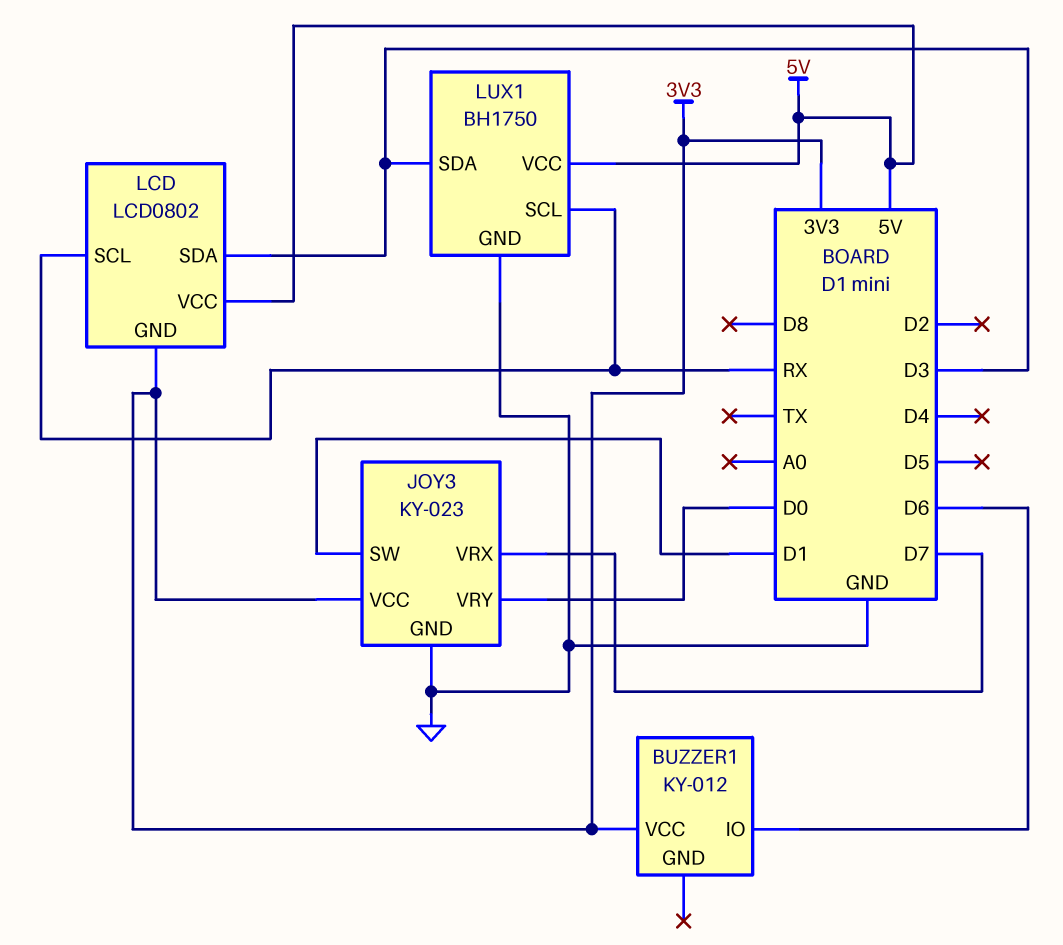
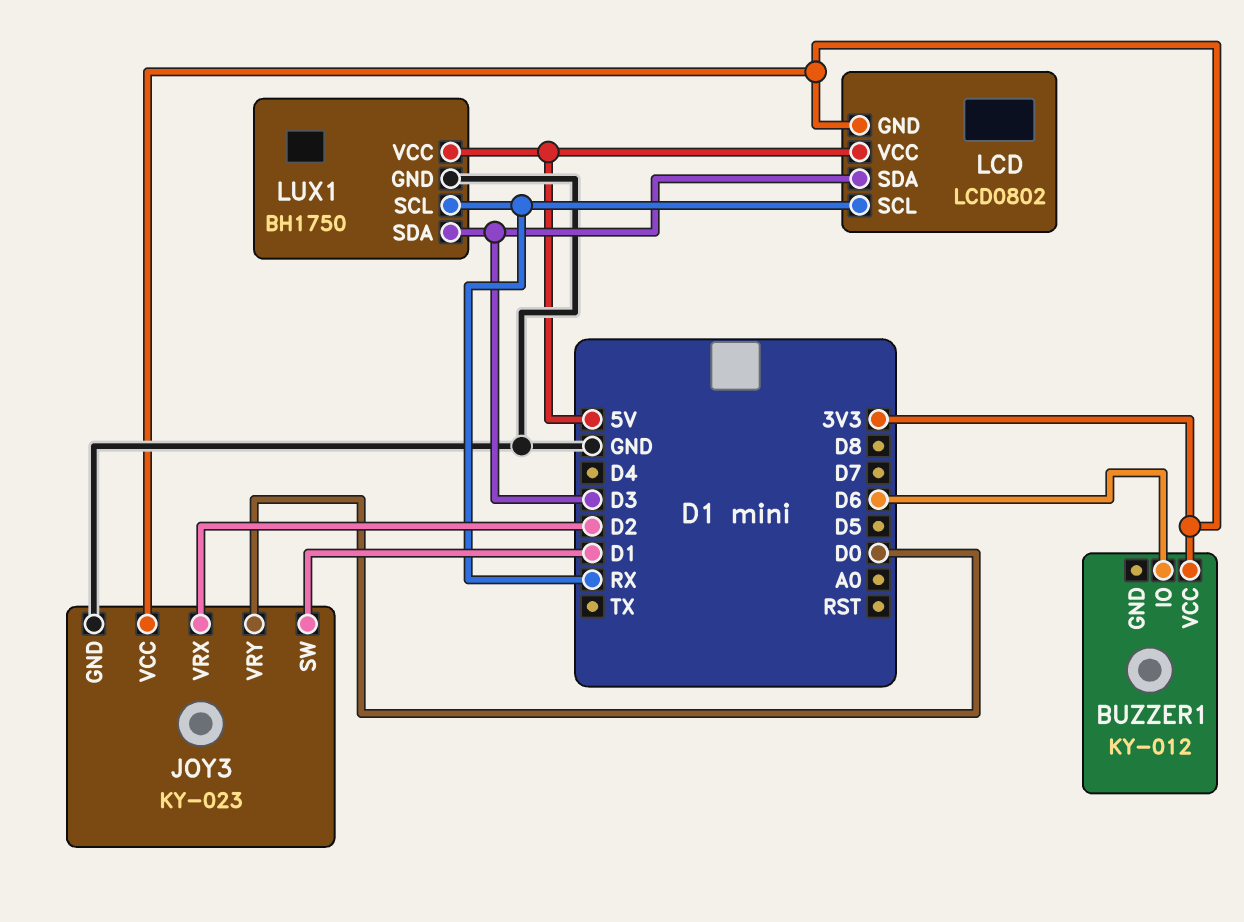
JOY3 pin VRX: D7 -> D2

